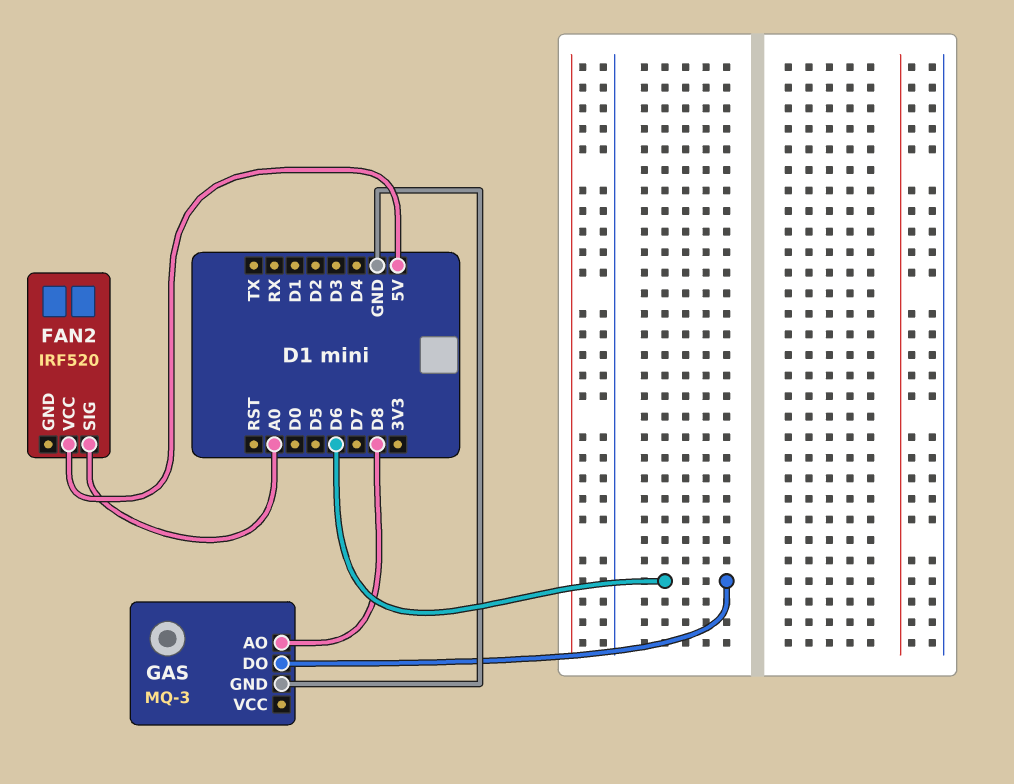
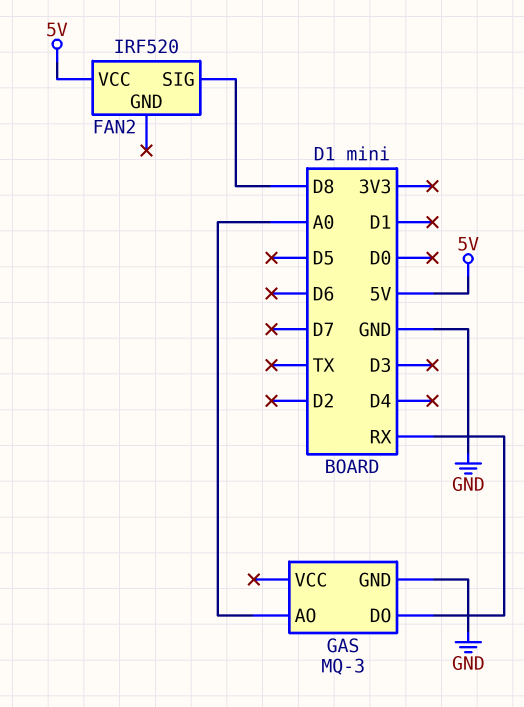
FAN2 pin SIG: A0 -> D8
GAS pin AO: D8 -> A0
GAS pin DO: D6 -> RX

